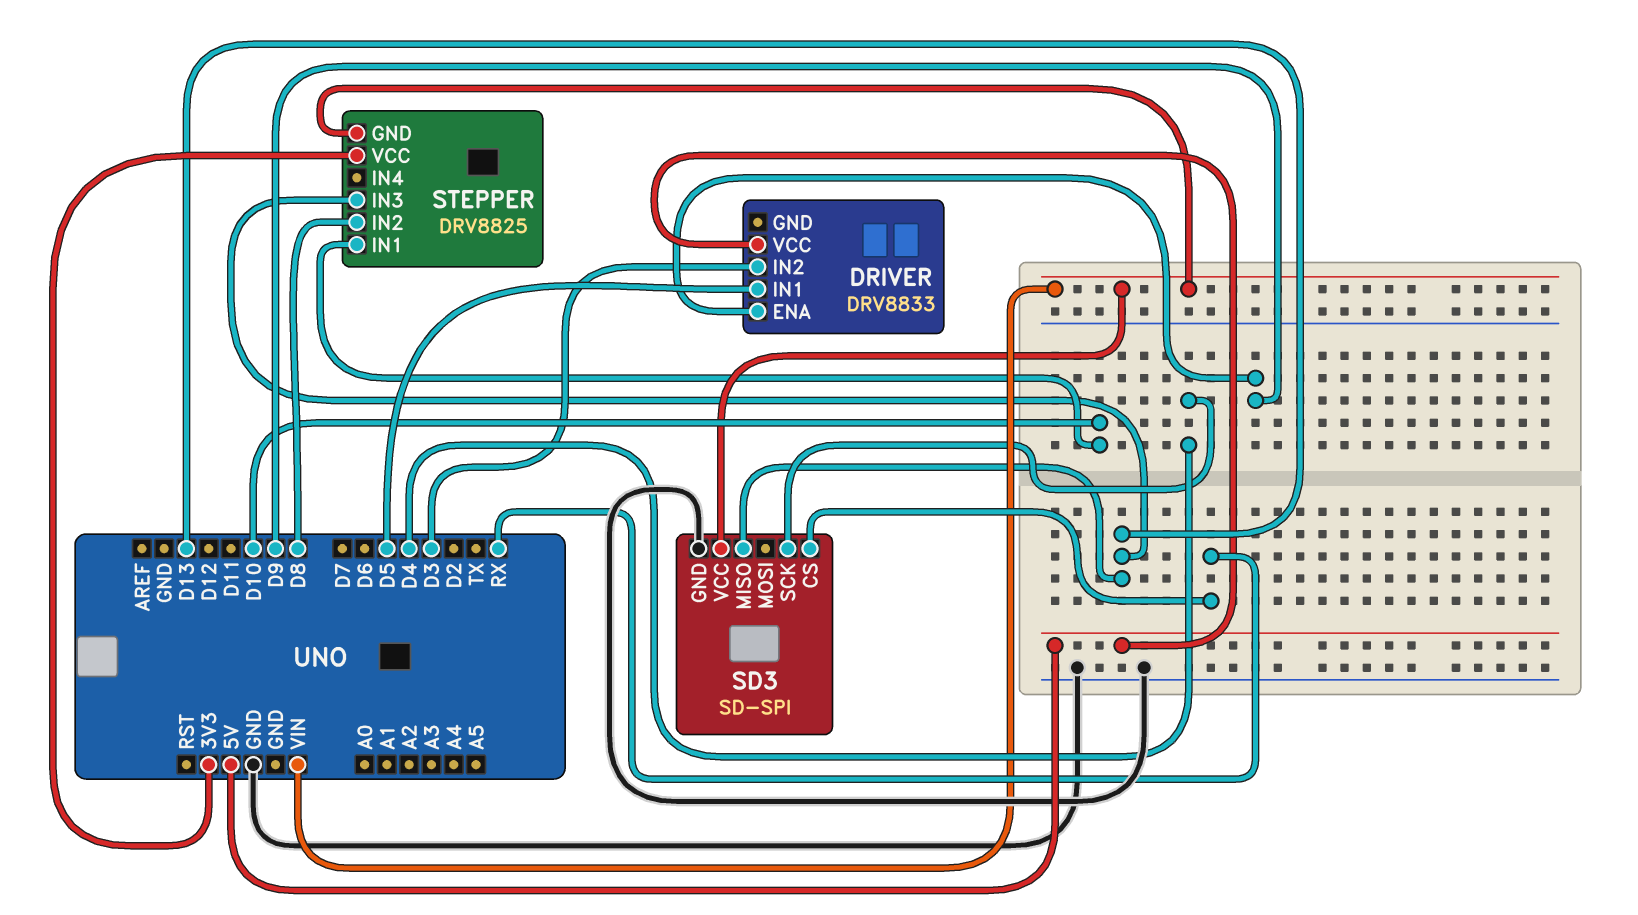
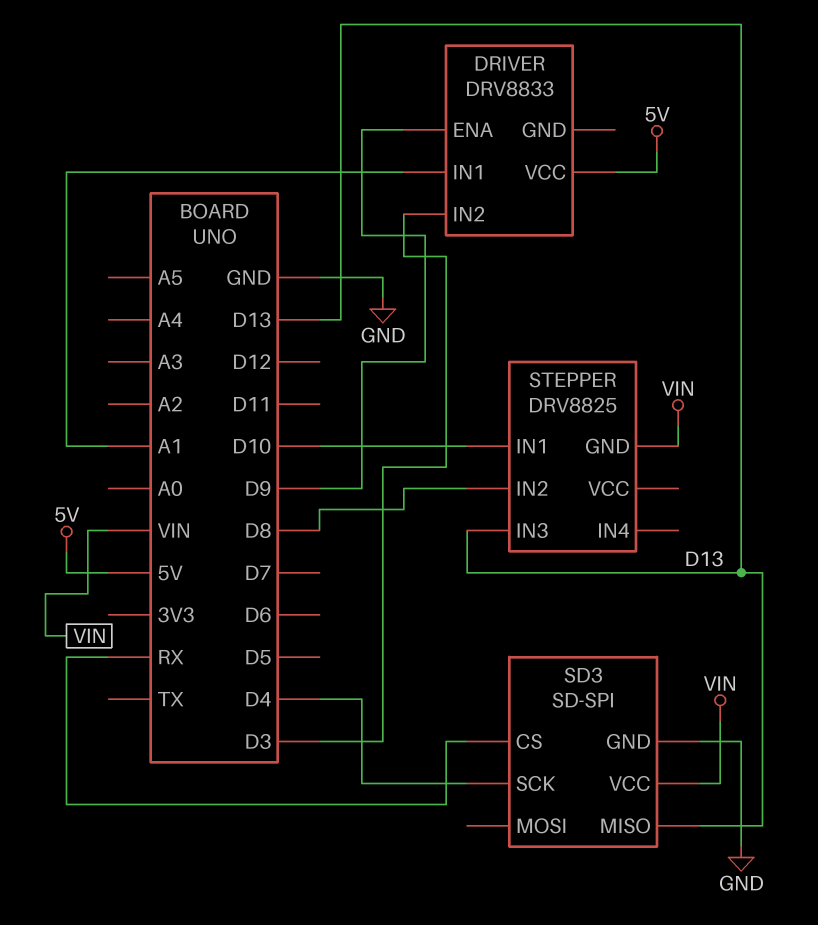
DRIVER pin IN1: D5 -> A1
STEPPER pin VCC: 3V3 -> none

